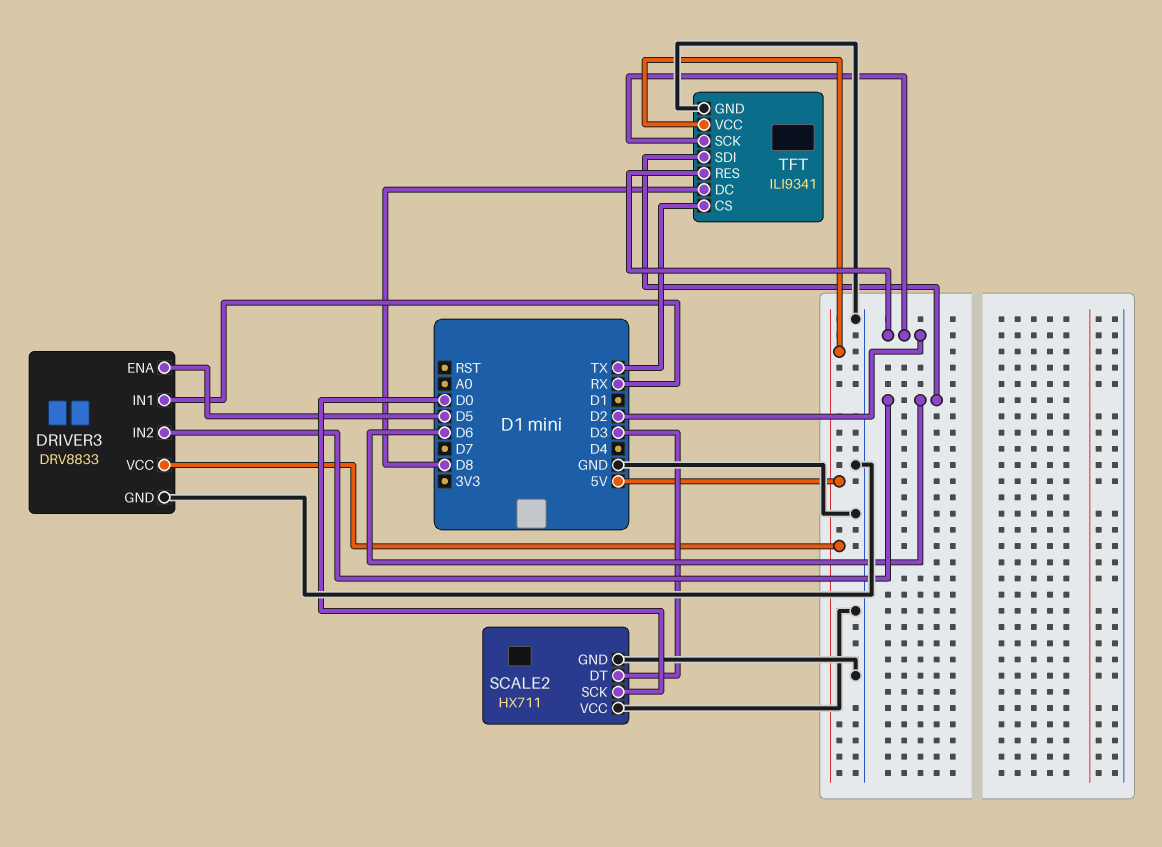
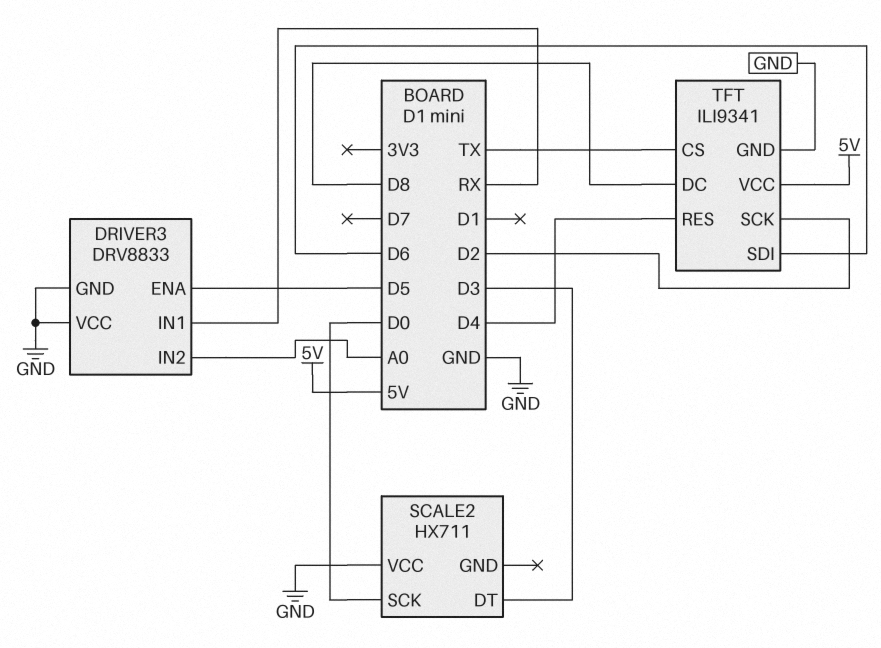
DRIVER3 pin IN2: D6 -> A0
DRIVER3 pin VCC: 5V -> GND
SCALE2 pin GND: GND -> none
TFT pin RES: D2 -> D4

